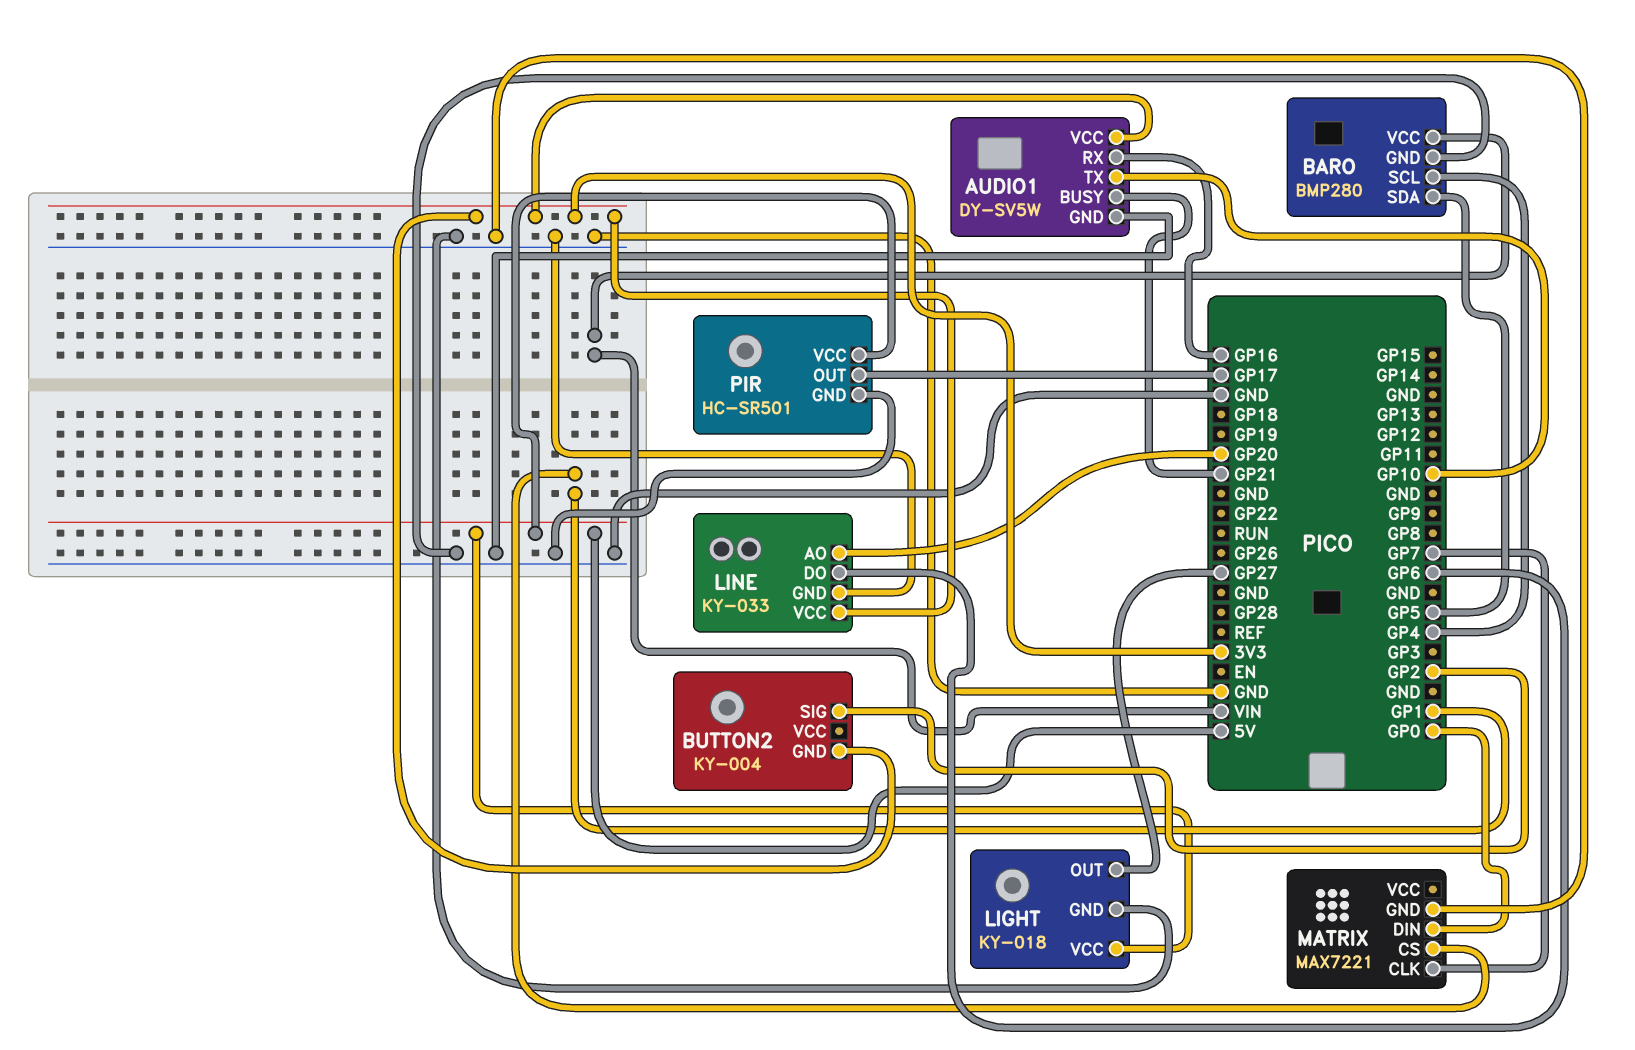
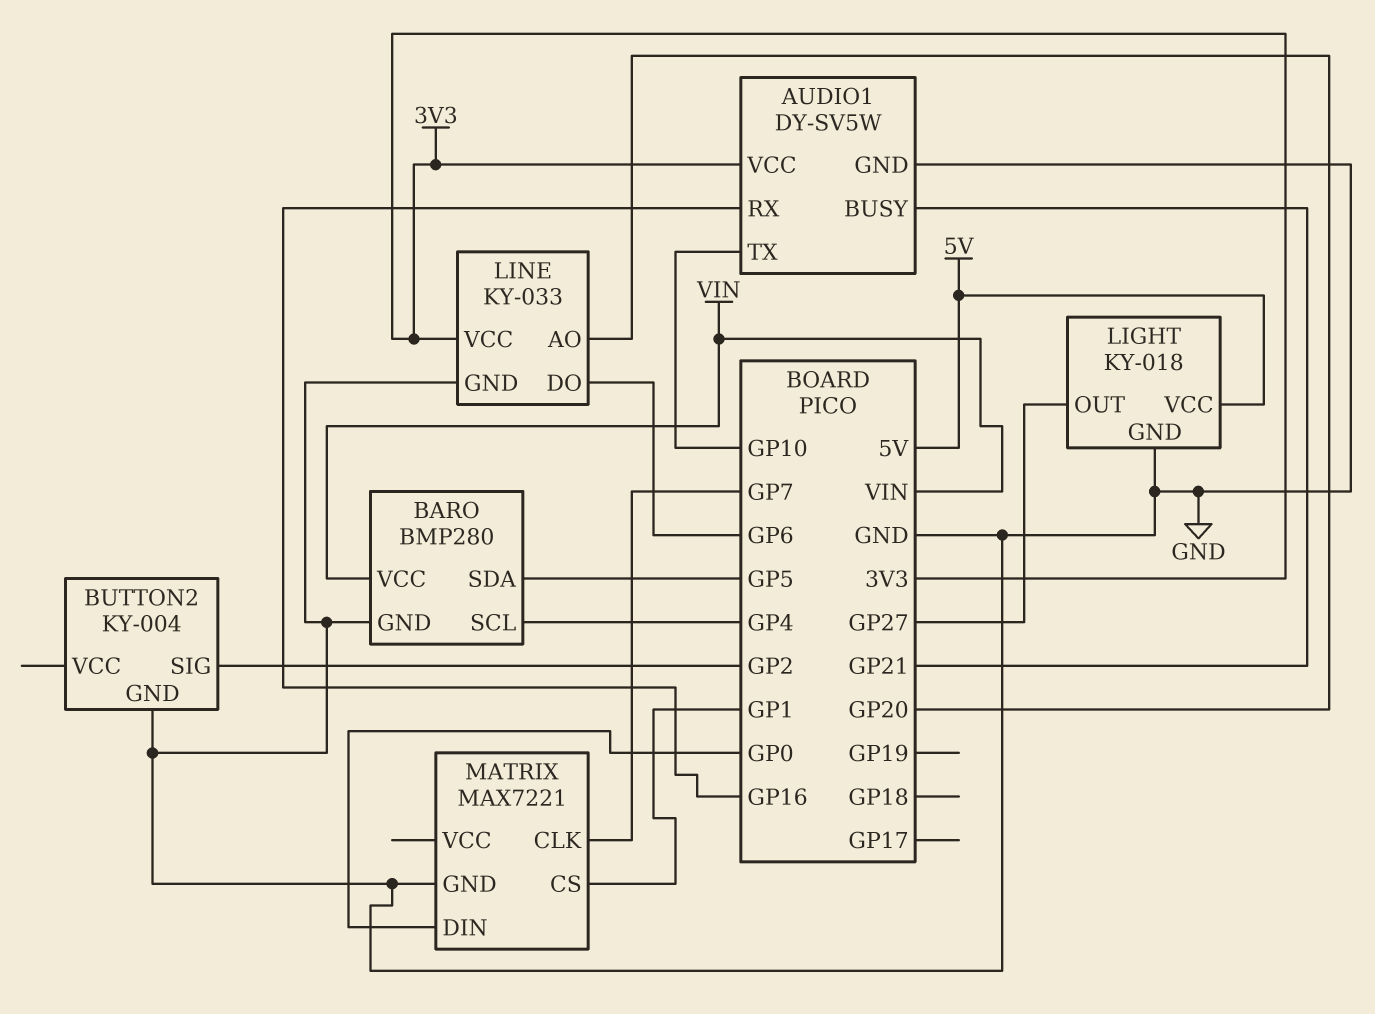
BUTTON2 pin GND: 3V3 -> GND
PIR: HC-SR501 -> none
PIR pin GND: GND -> none
PIR pin OUT: GP17 -> none
PIR pin VCC: 5V -> none

